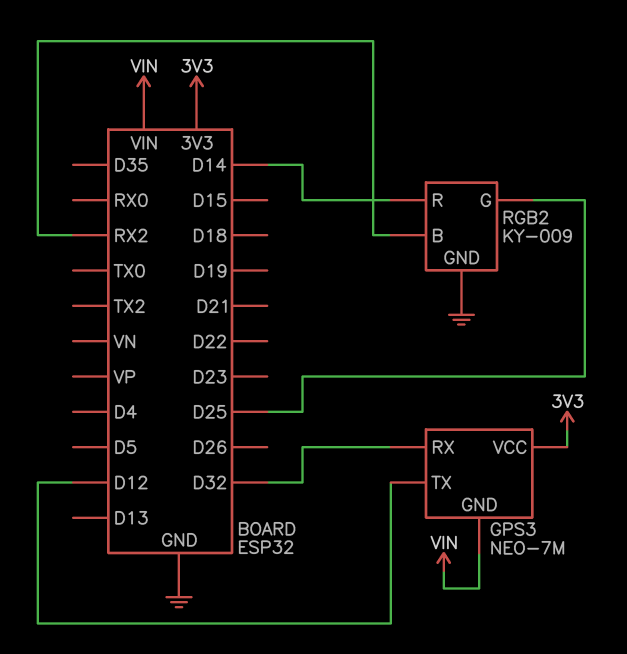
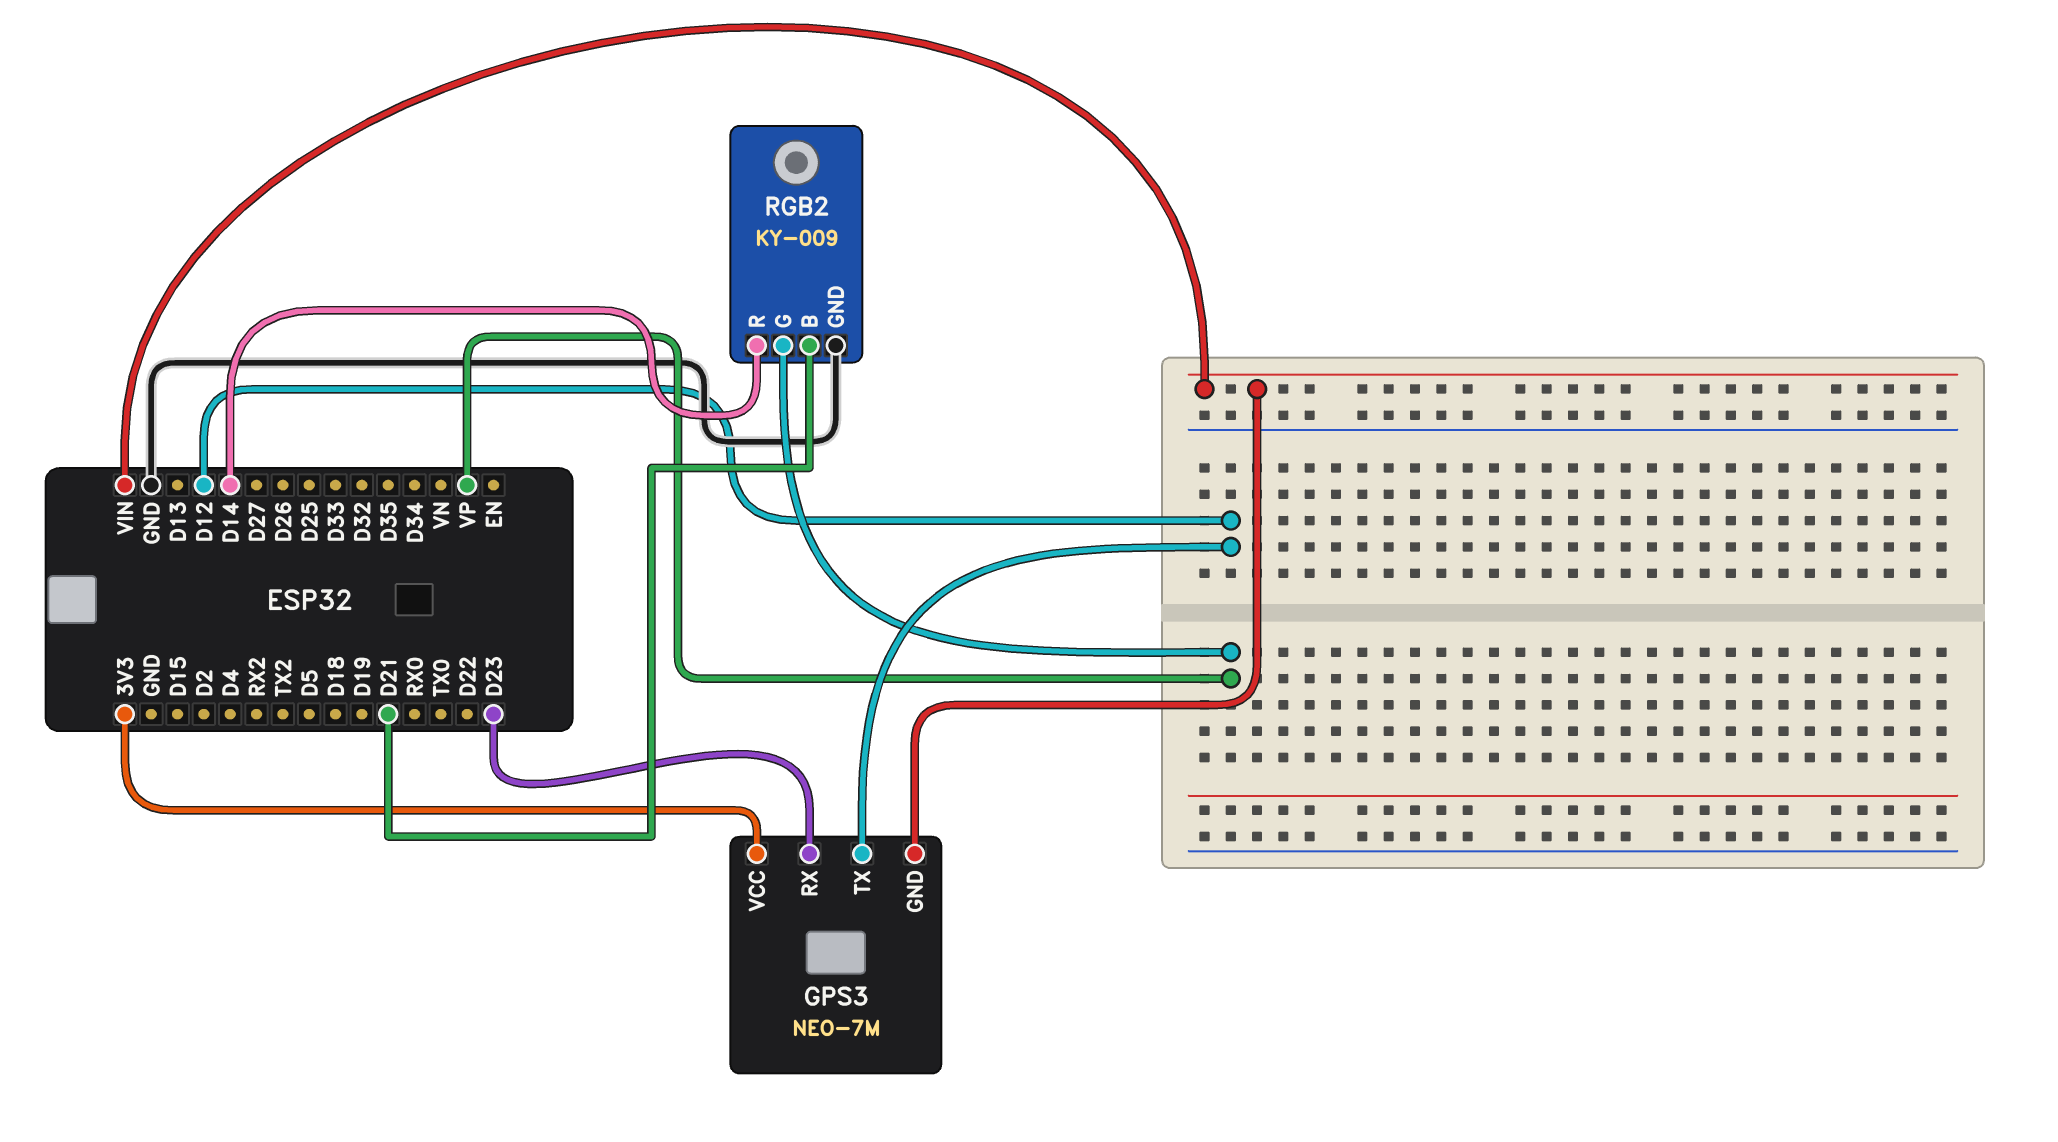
GPS3 pin RX: D32 -> D23
RGB2 pin B: RX2 -> D21
RGB2 pin G: D25 -> VP

